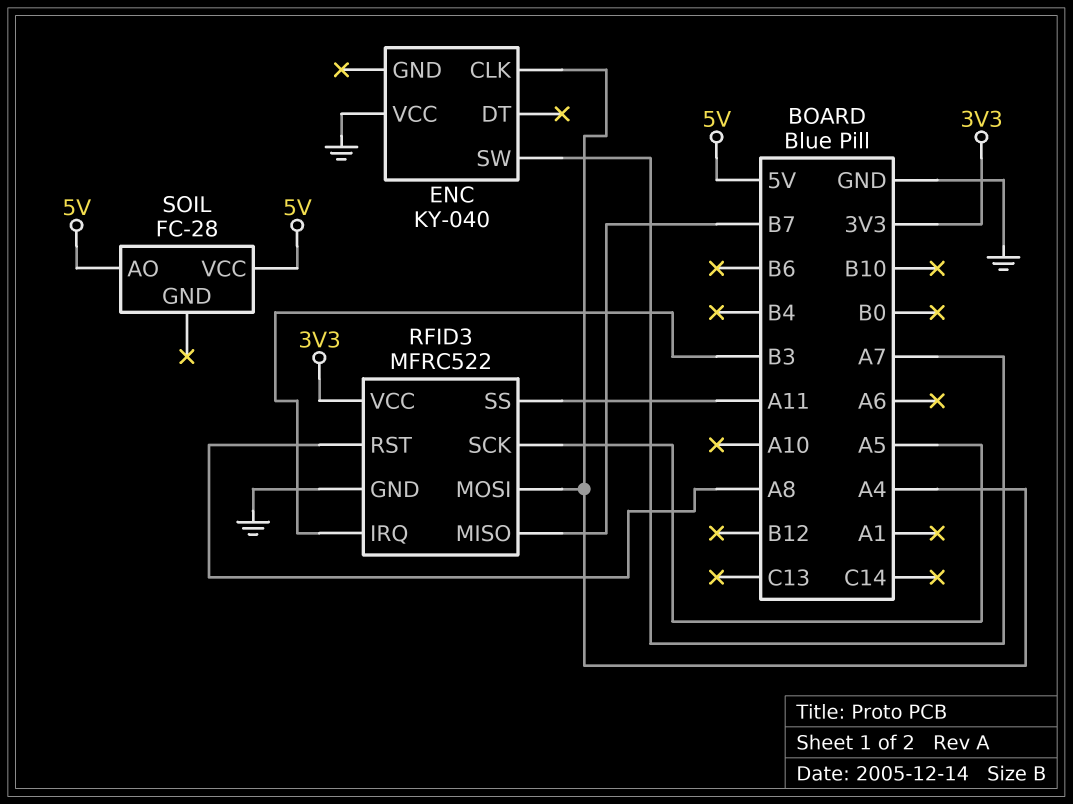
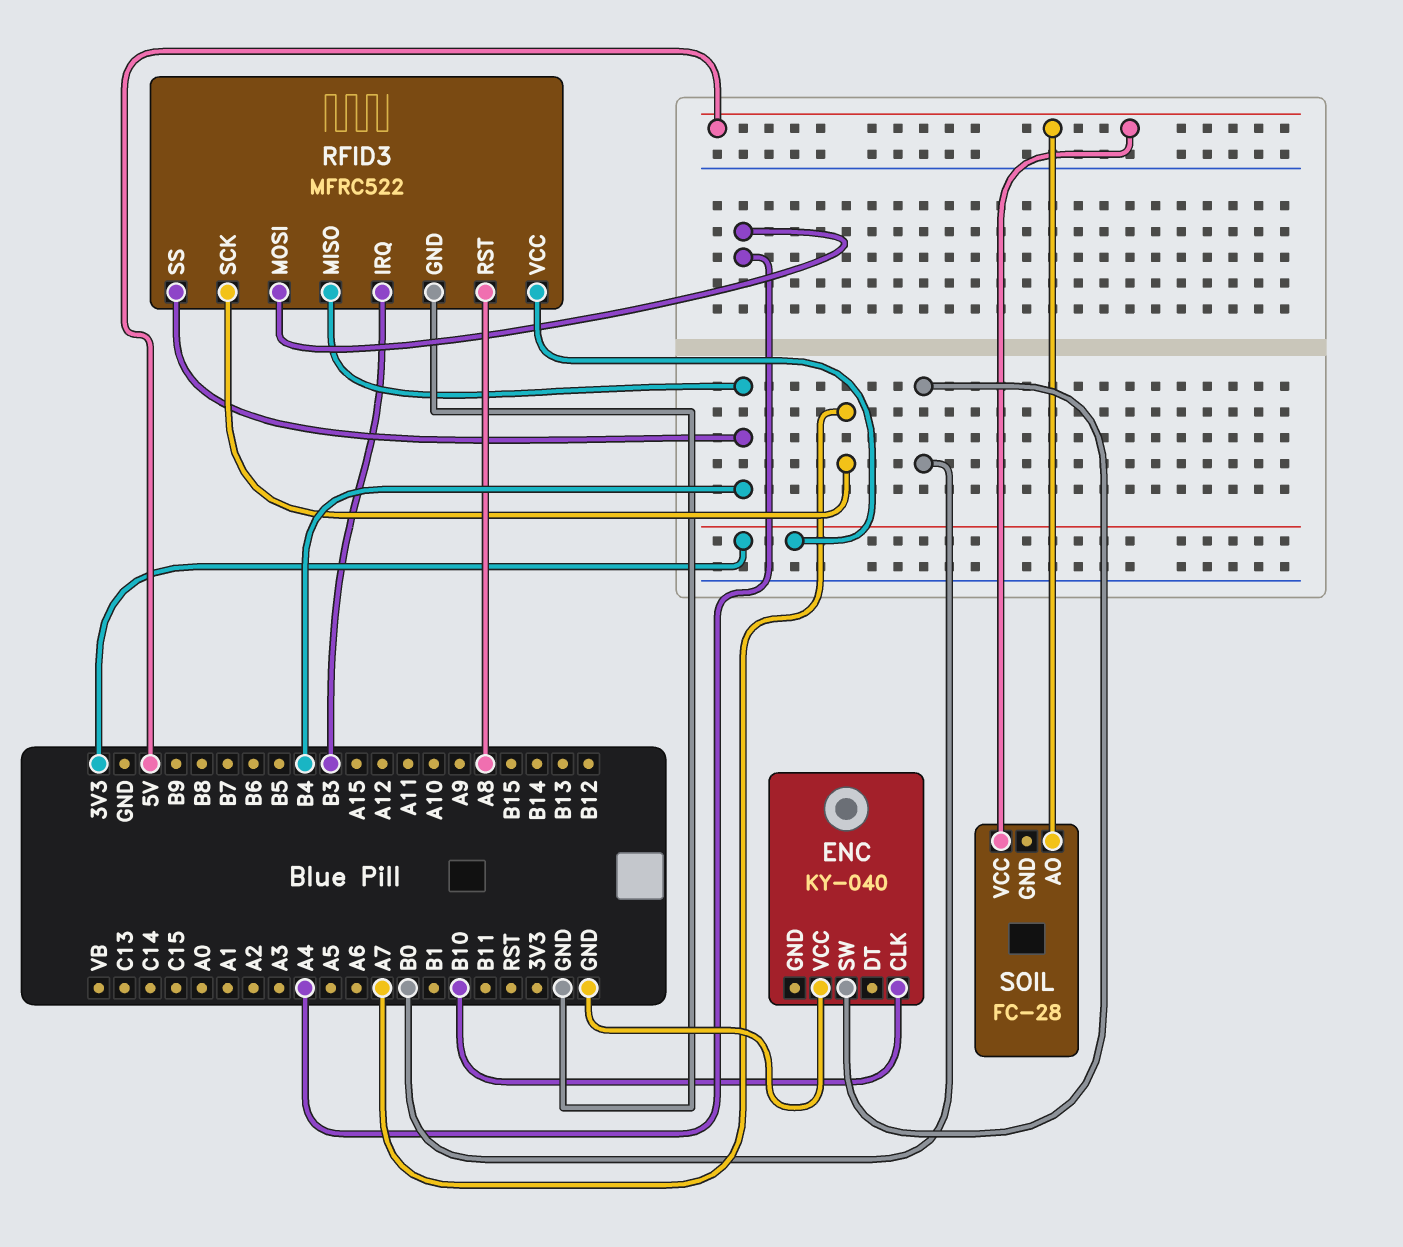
ENC pin CLK: A4 -> B10
ENC pin SW: A7 -> B0
RFID3 pin MISO: B7 -> B4
RFID3 pin SCK: A5 -> A7
RFID3 pin SS: A11 -> B4

